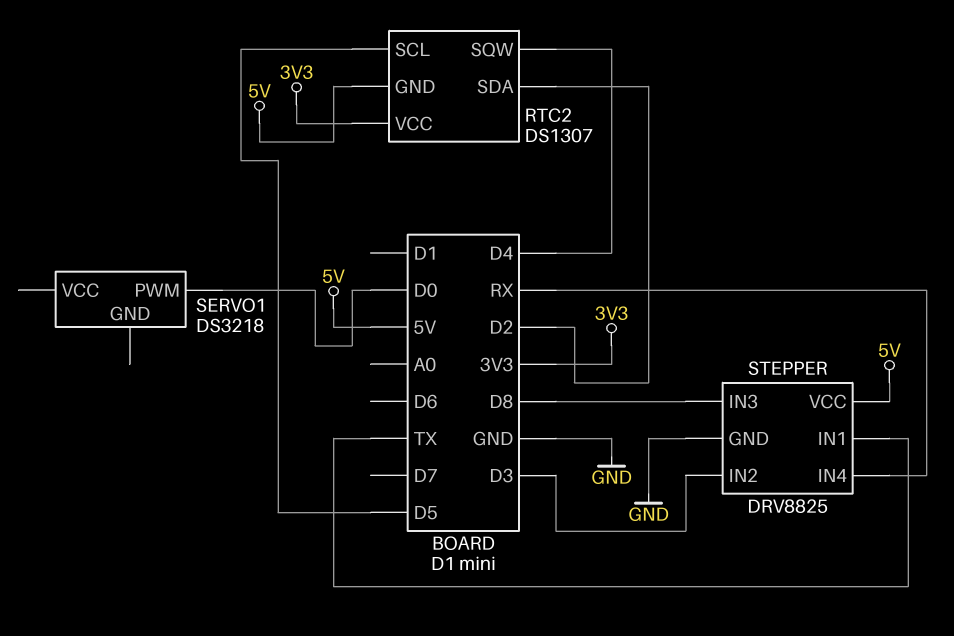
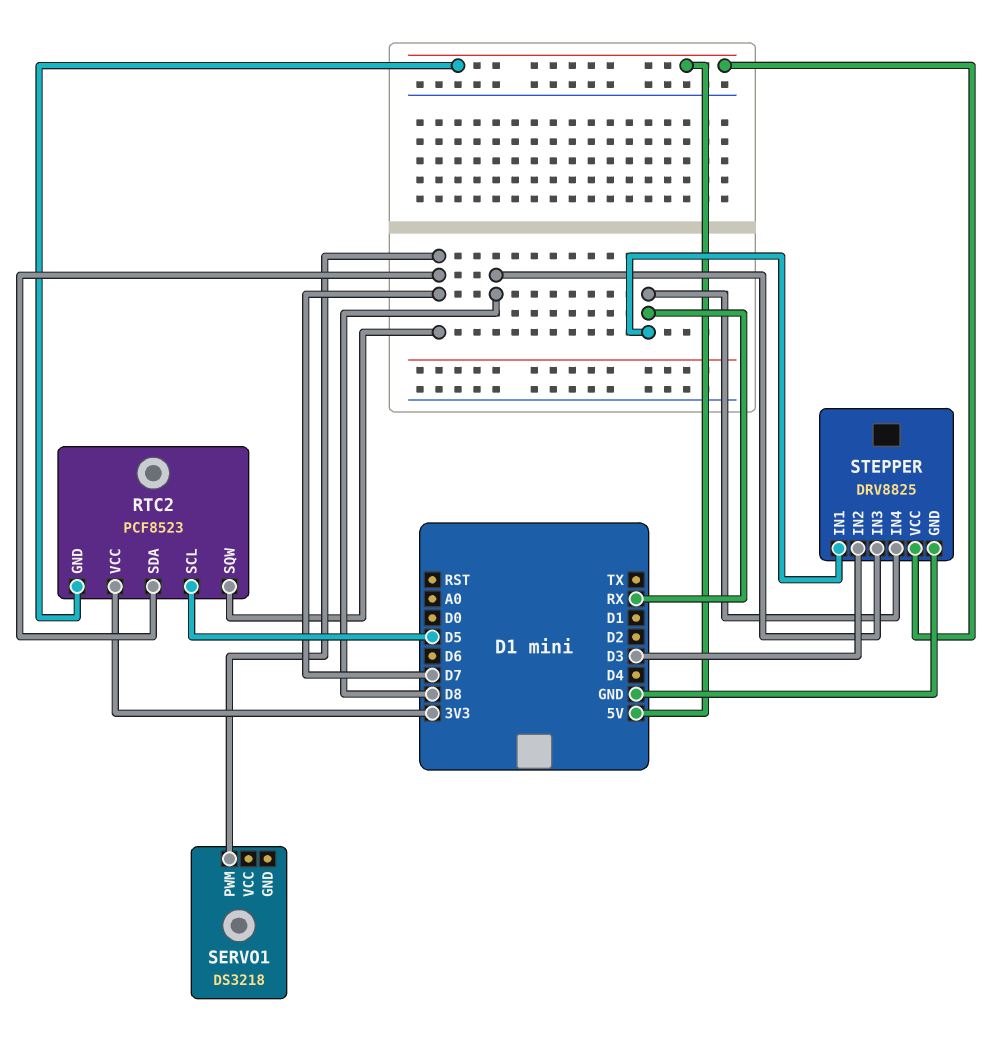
RTC2: DS1307 -> PCF8523
RTC2 pin SDA: D2 -> D7
RTC2 pin SQW: D4 -> D7
SERVO1 pin PWM: D0 -> D7
STEPPER pin IN1: TX -> RX

